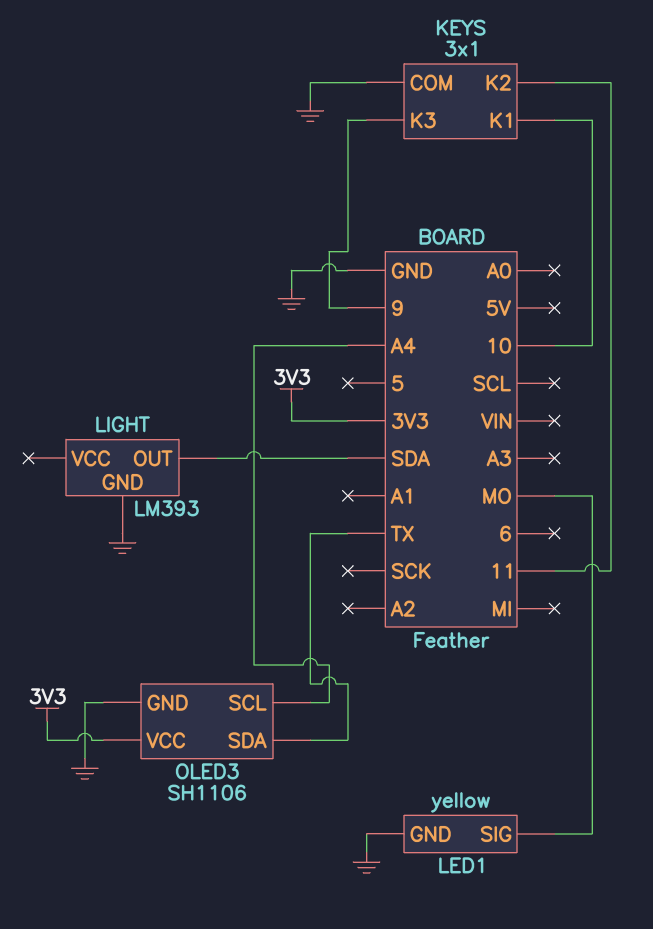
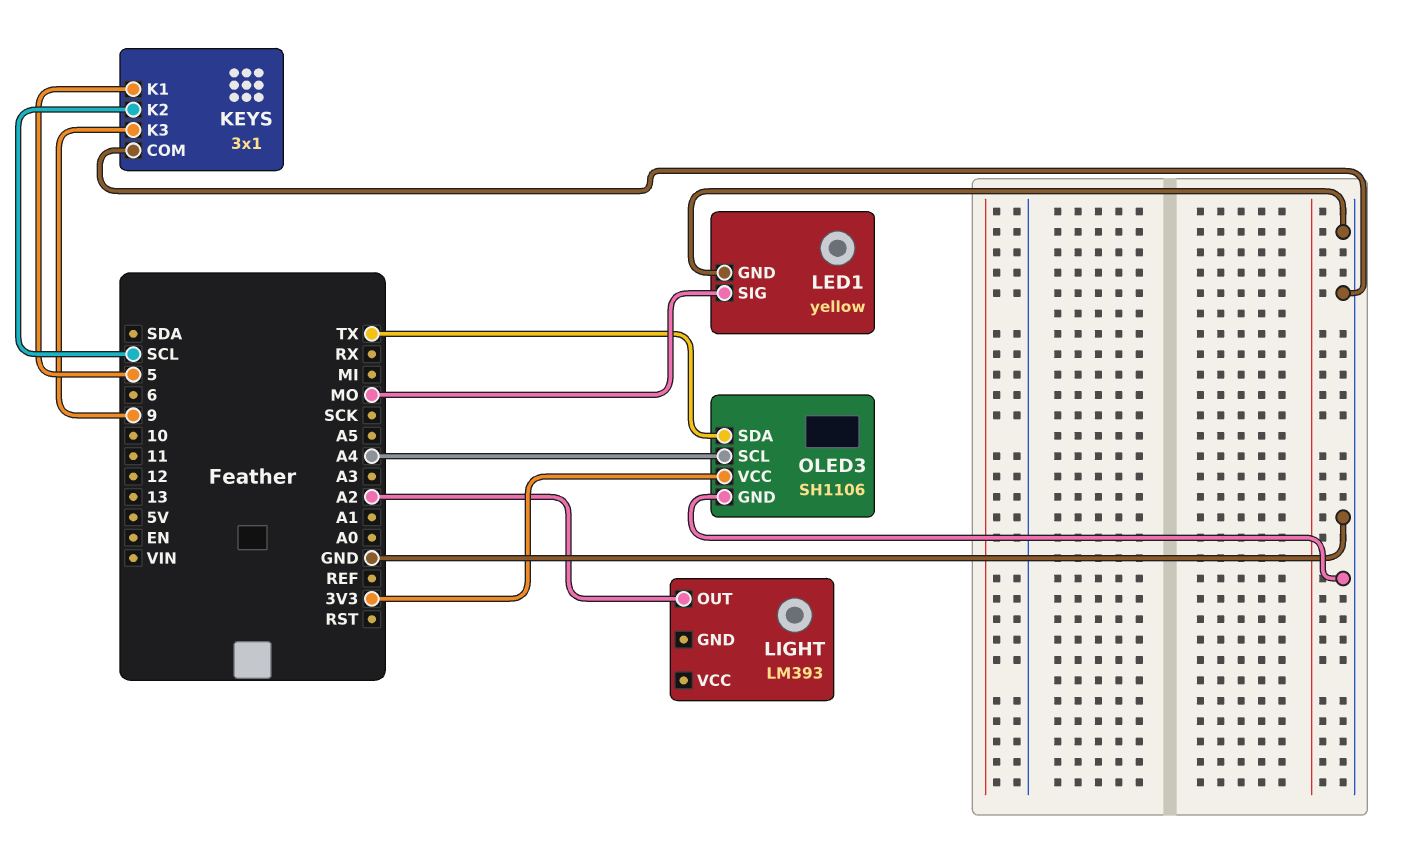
KEYS pin K1: 10 -> 5
KEYS pin K2: 11 -> SCL
LIGHT pin GND: GND -> none
LIGHT pin OUT: SDA -> A2

